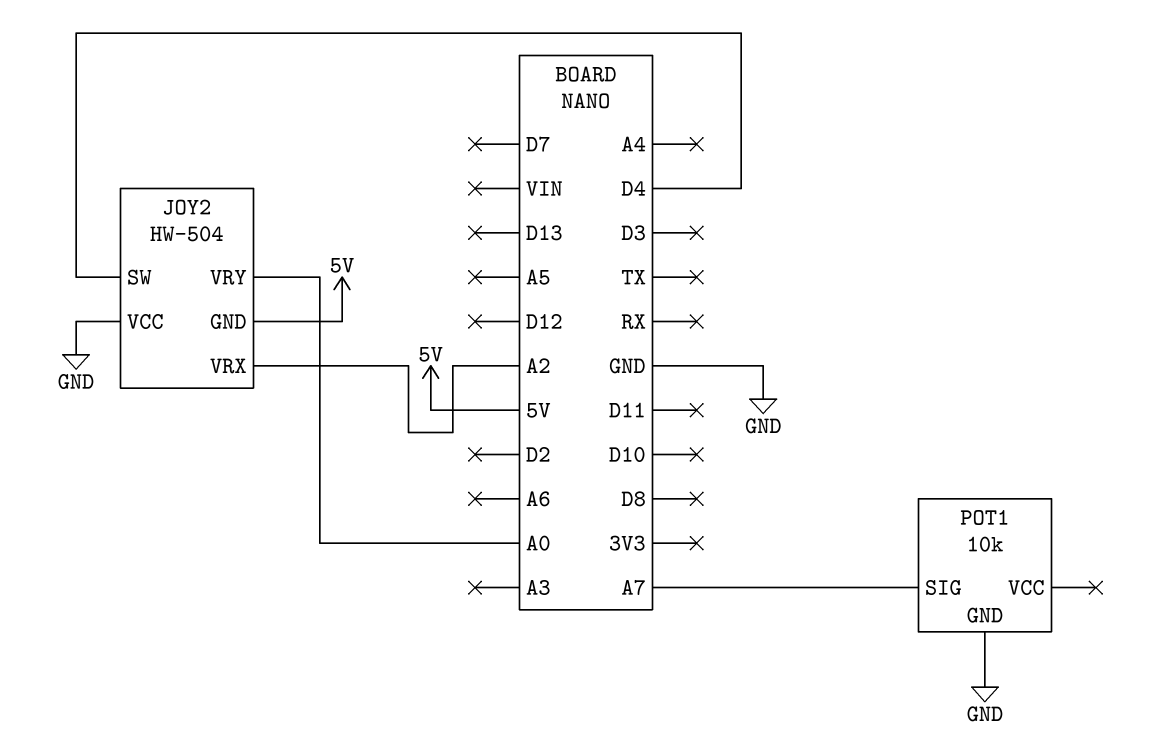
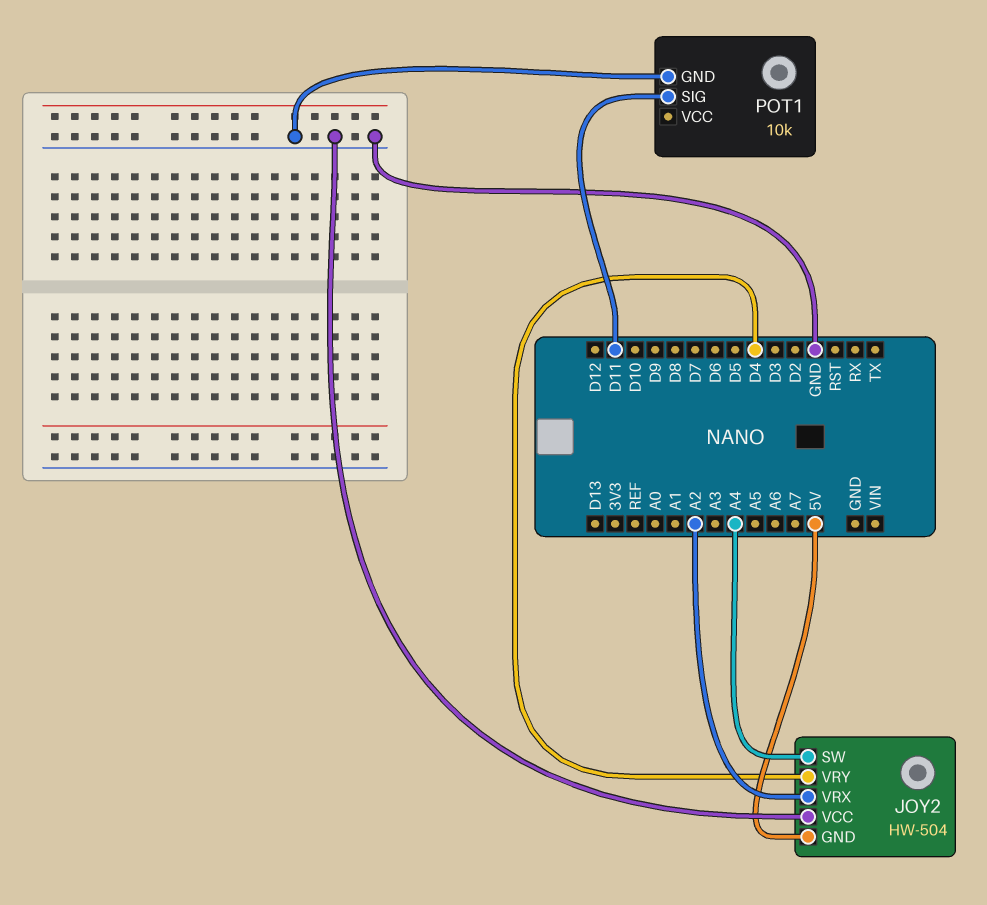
JOY2 pin SW: D4 -> A4
JOY2 pin VRY: A0 -> D4
POT1 pin SIG: A7 -> D11

